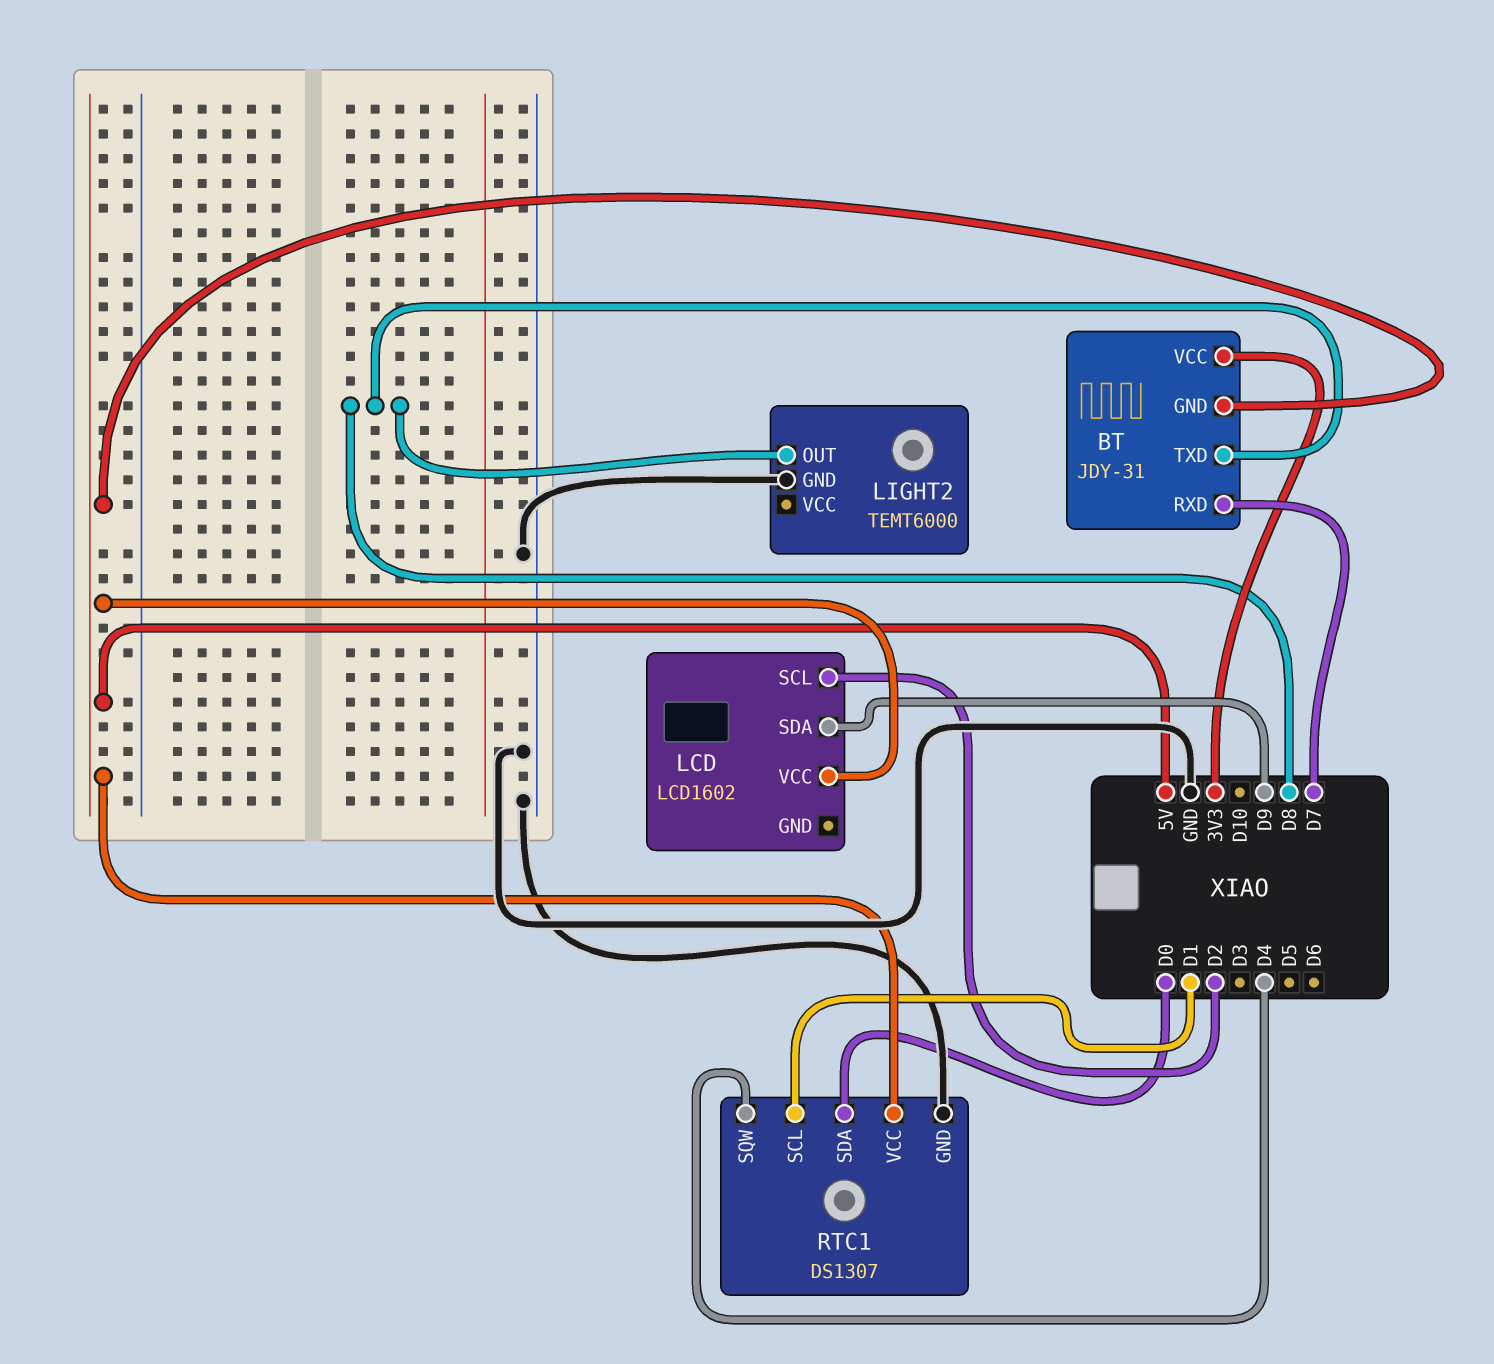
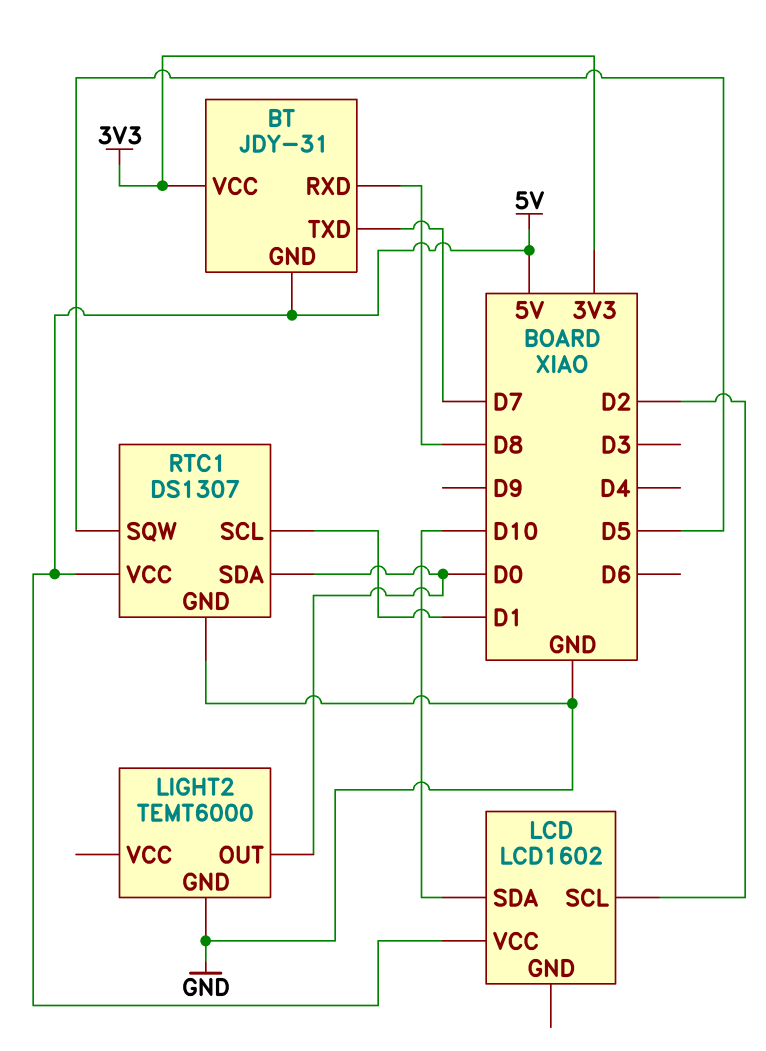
BT pin RXD: D7 -> D8
BT pin TXD: D8 -> D7
LCD pin SDA: D9 -> D10
LIGHT2 pin OUT: D8 -> D0
RTC1 pin SQW: D4 -> D5

